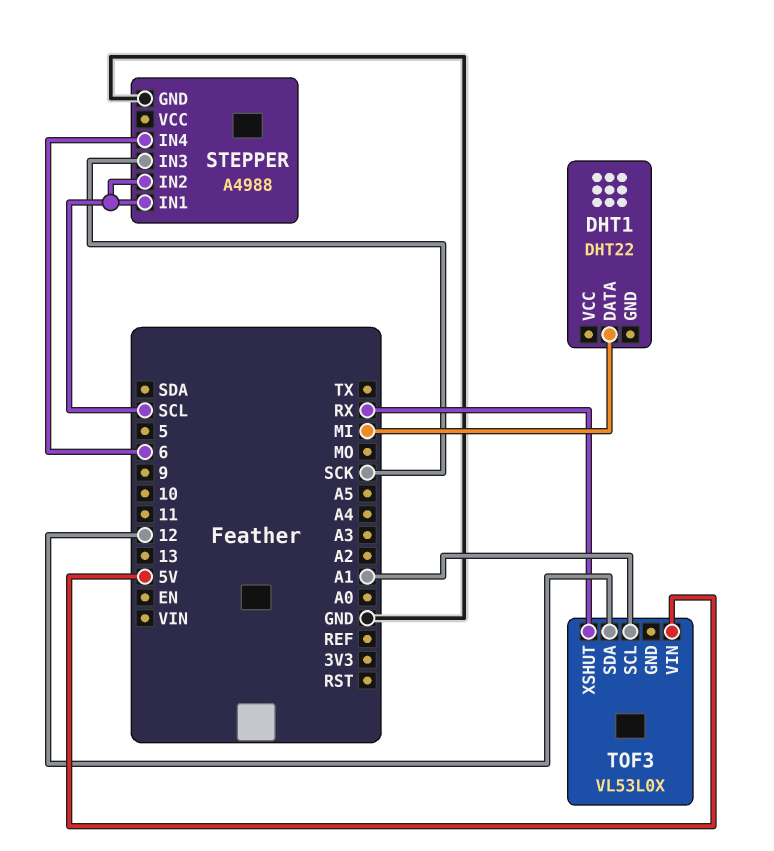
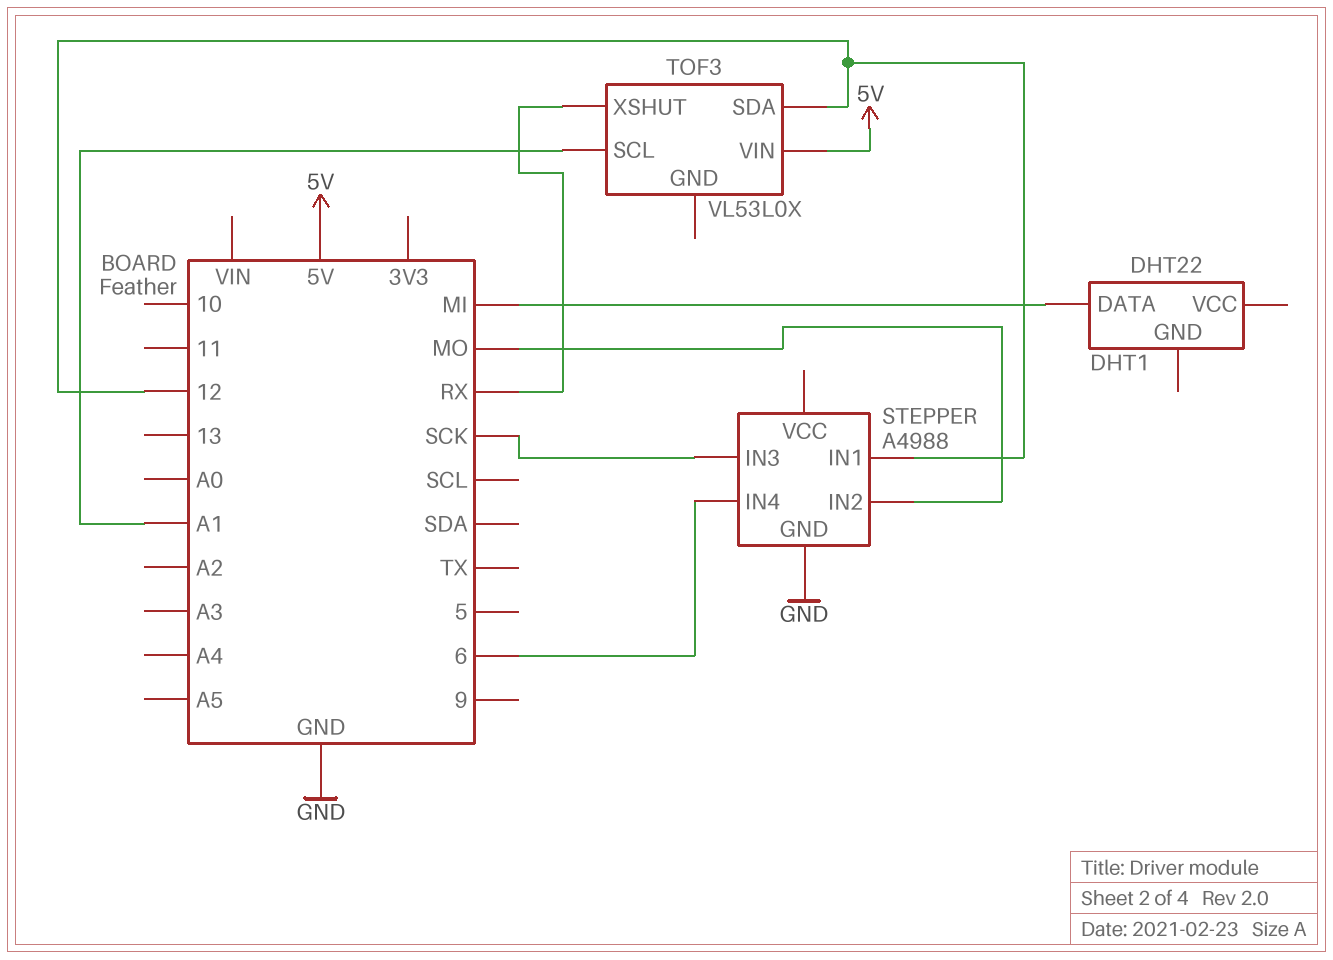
STEPPER pin IN1: SCL -> 12
STEPPER pin IN2: SCL -> MO

